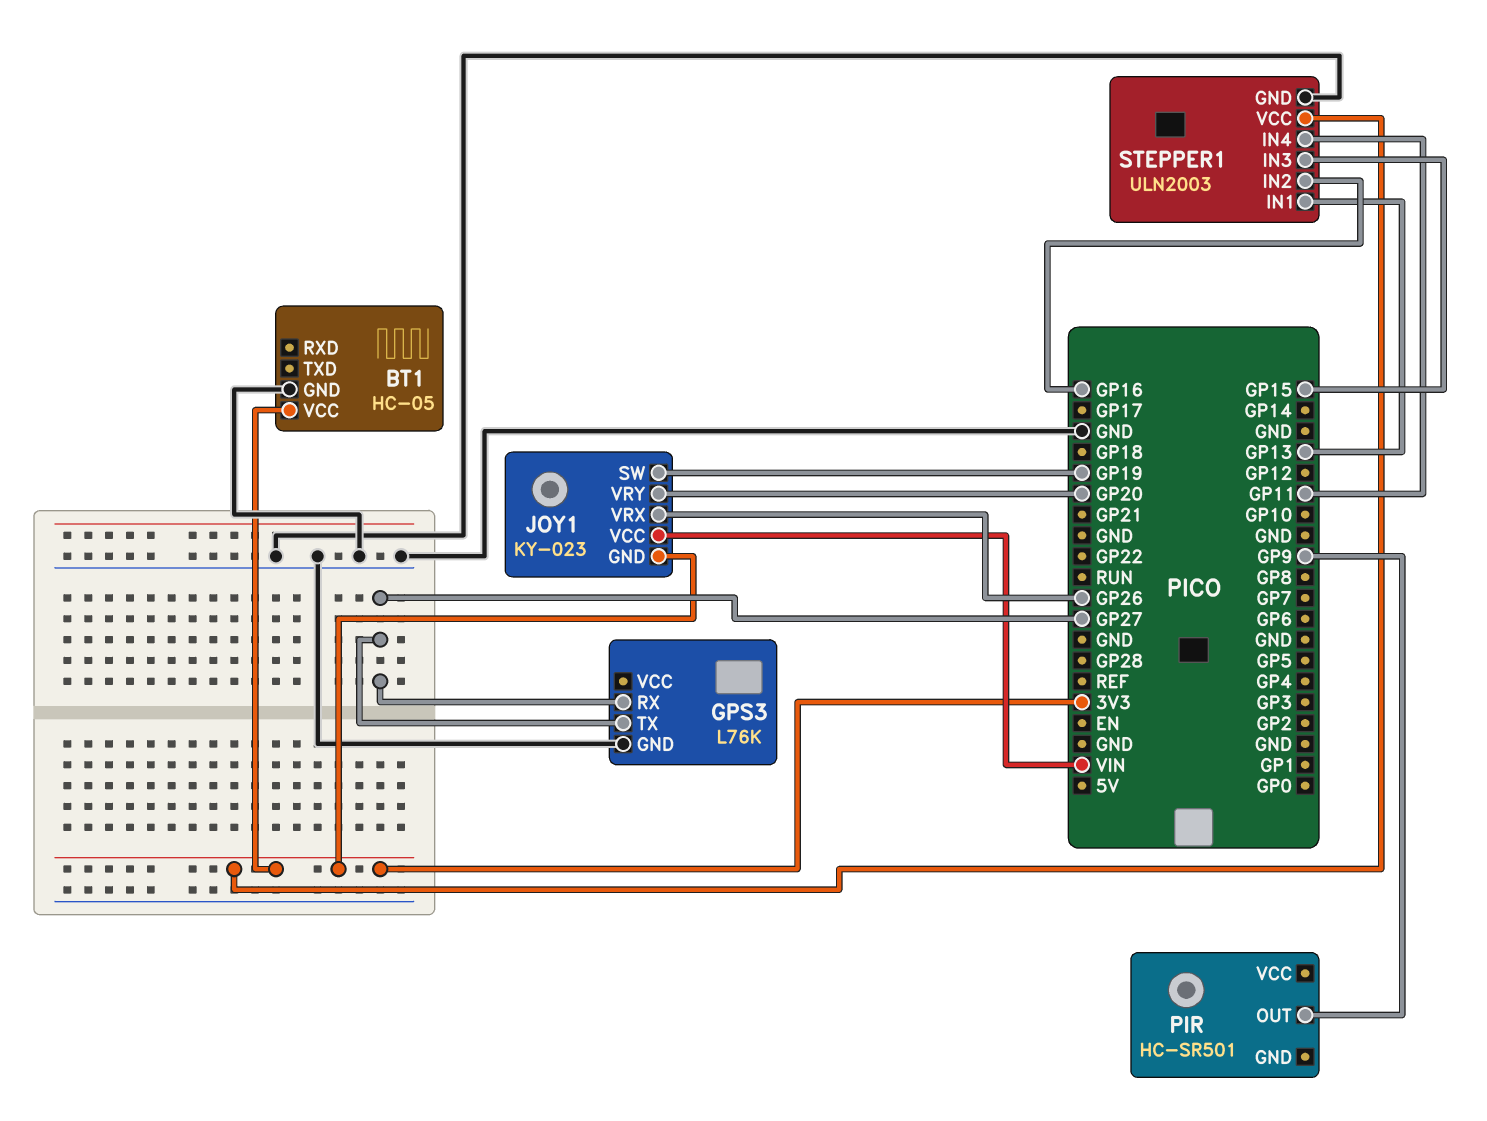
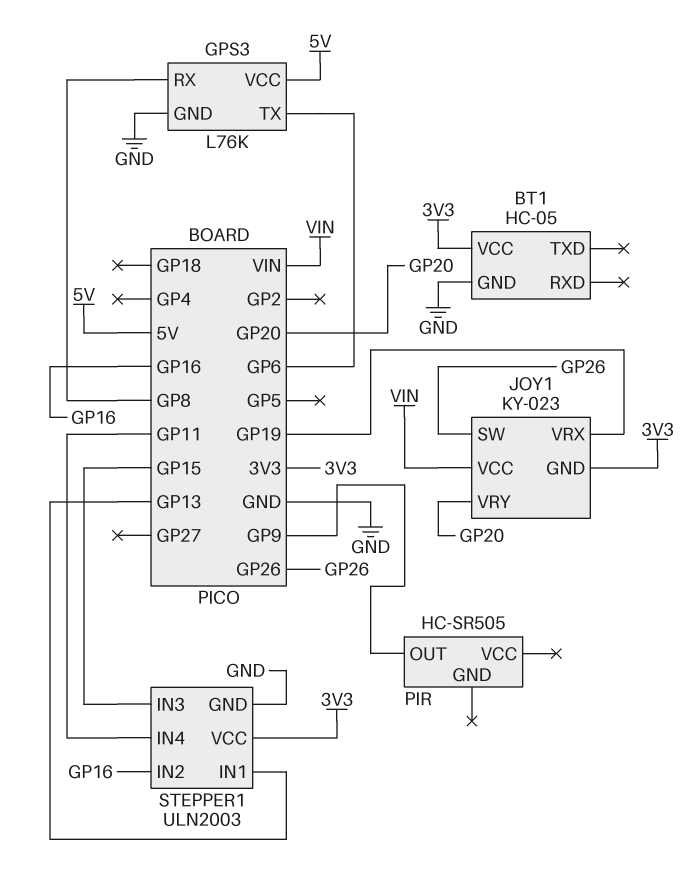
GPS3 pin RX: GP27 -> GP8
GPS3 pin TX: GP27 -> GP6
GPS3 pin VCC: none -> 5V
JOY1 pin SW: GP19 -> GP26
JOY1 pin VRX: GP26 -> GP19
PIR: HC-SR501 -> HC-SR505

